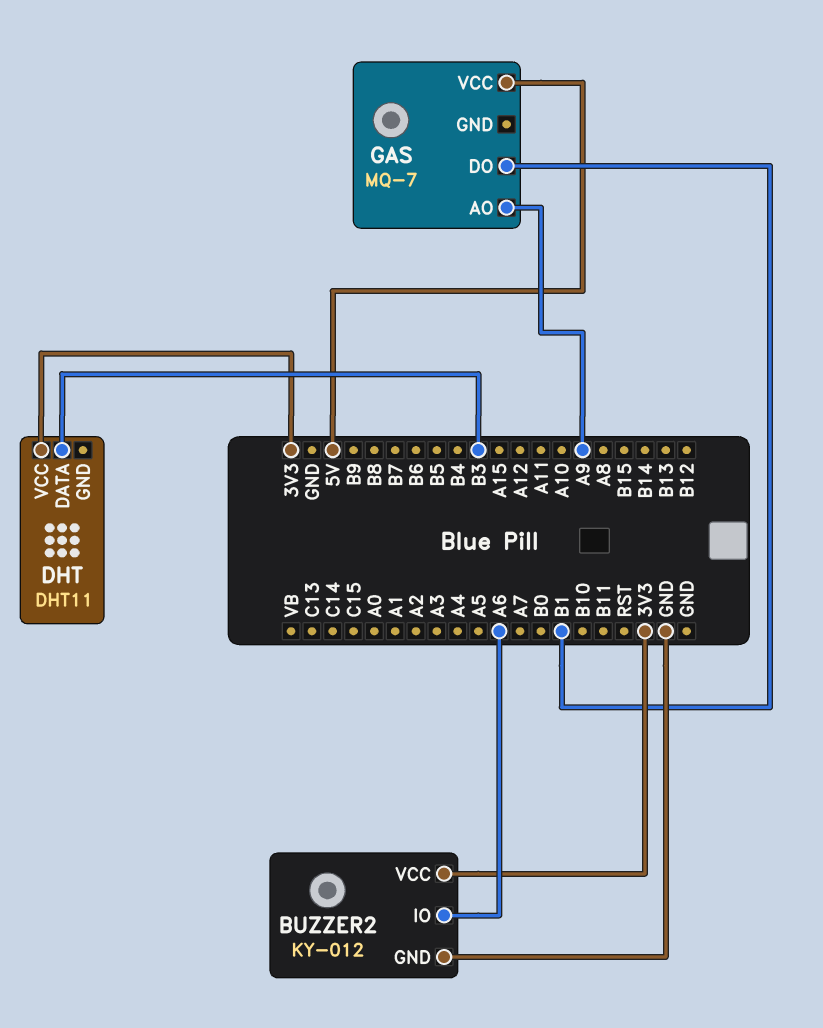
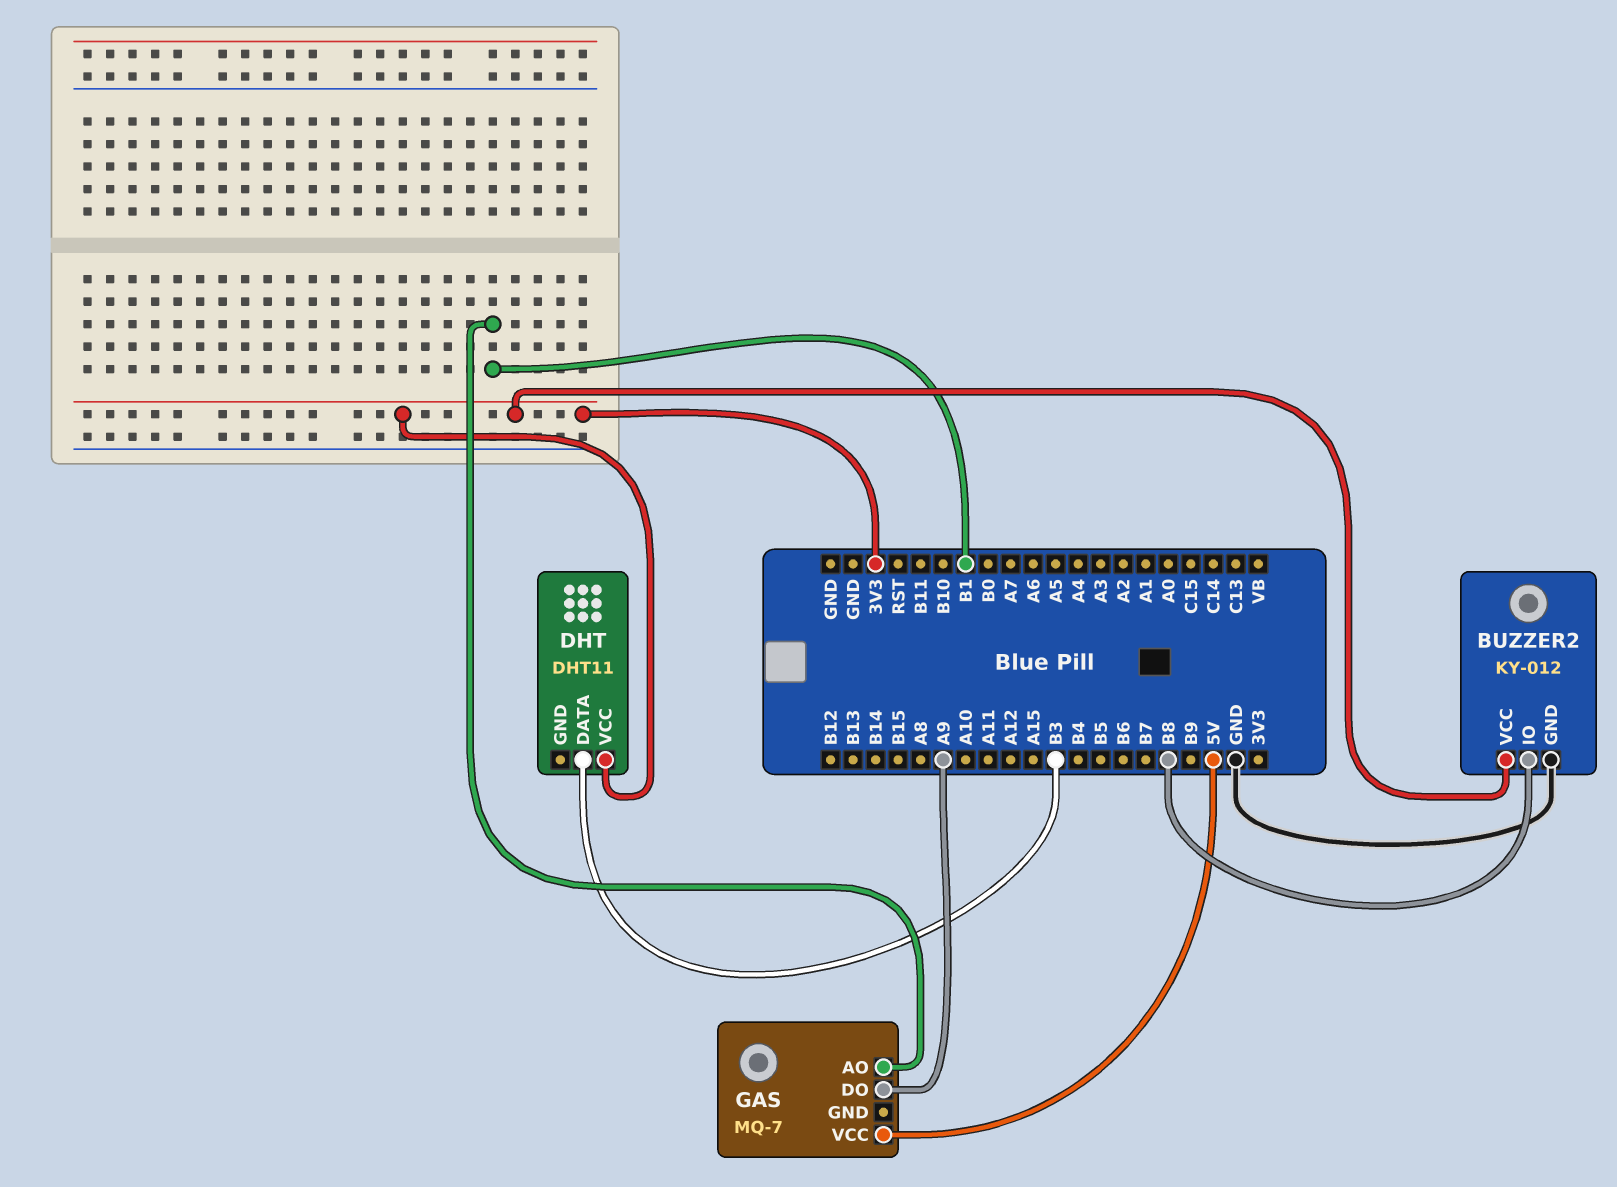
BUZZER2 pin IO: A6 -> B8
GAS pin AO: A9 -> B1
GAS pin DO: B1 -> A9

